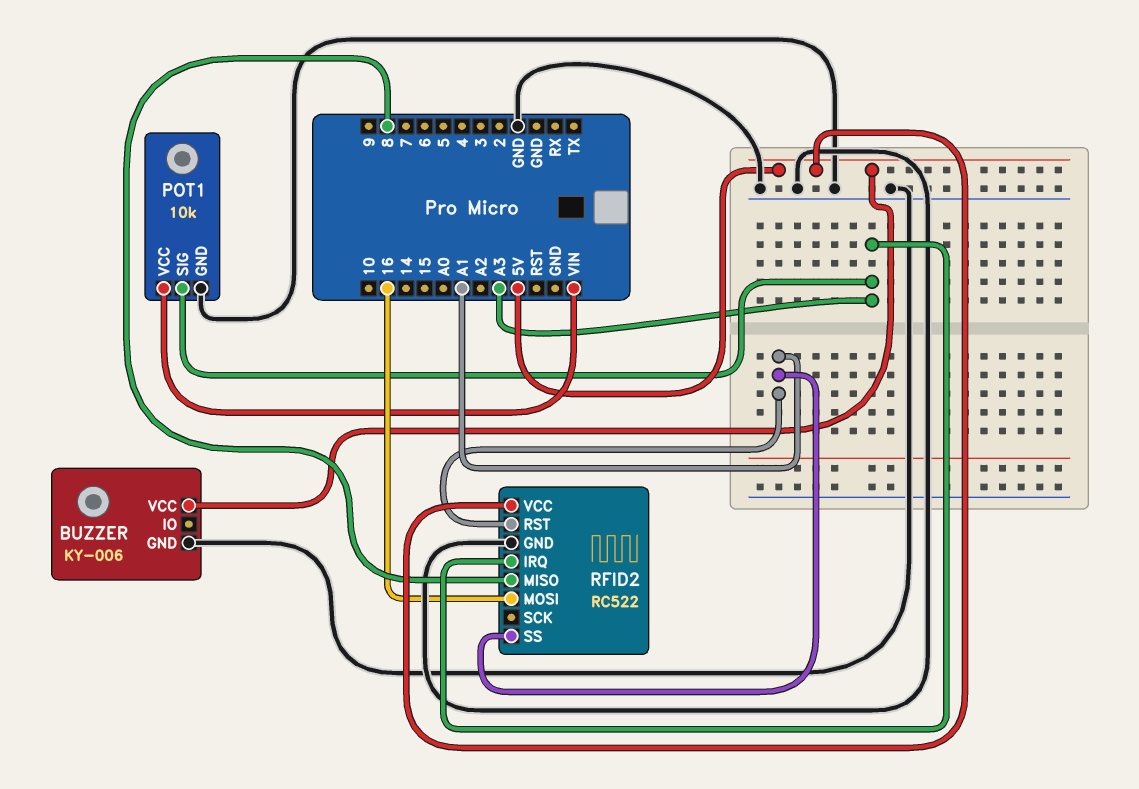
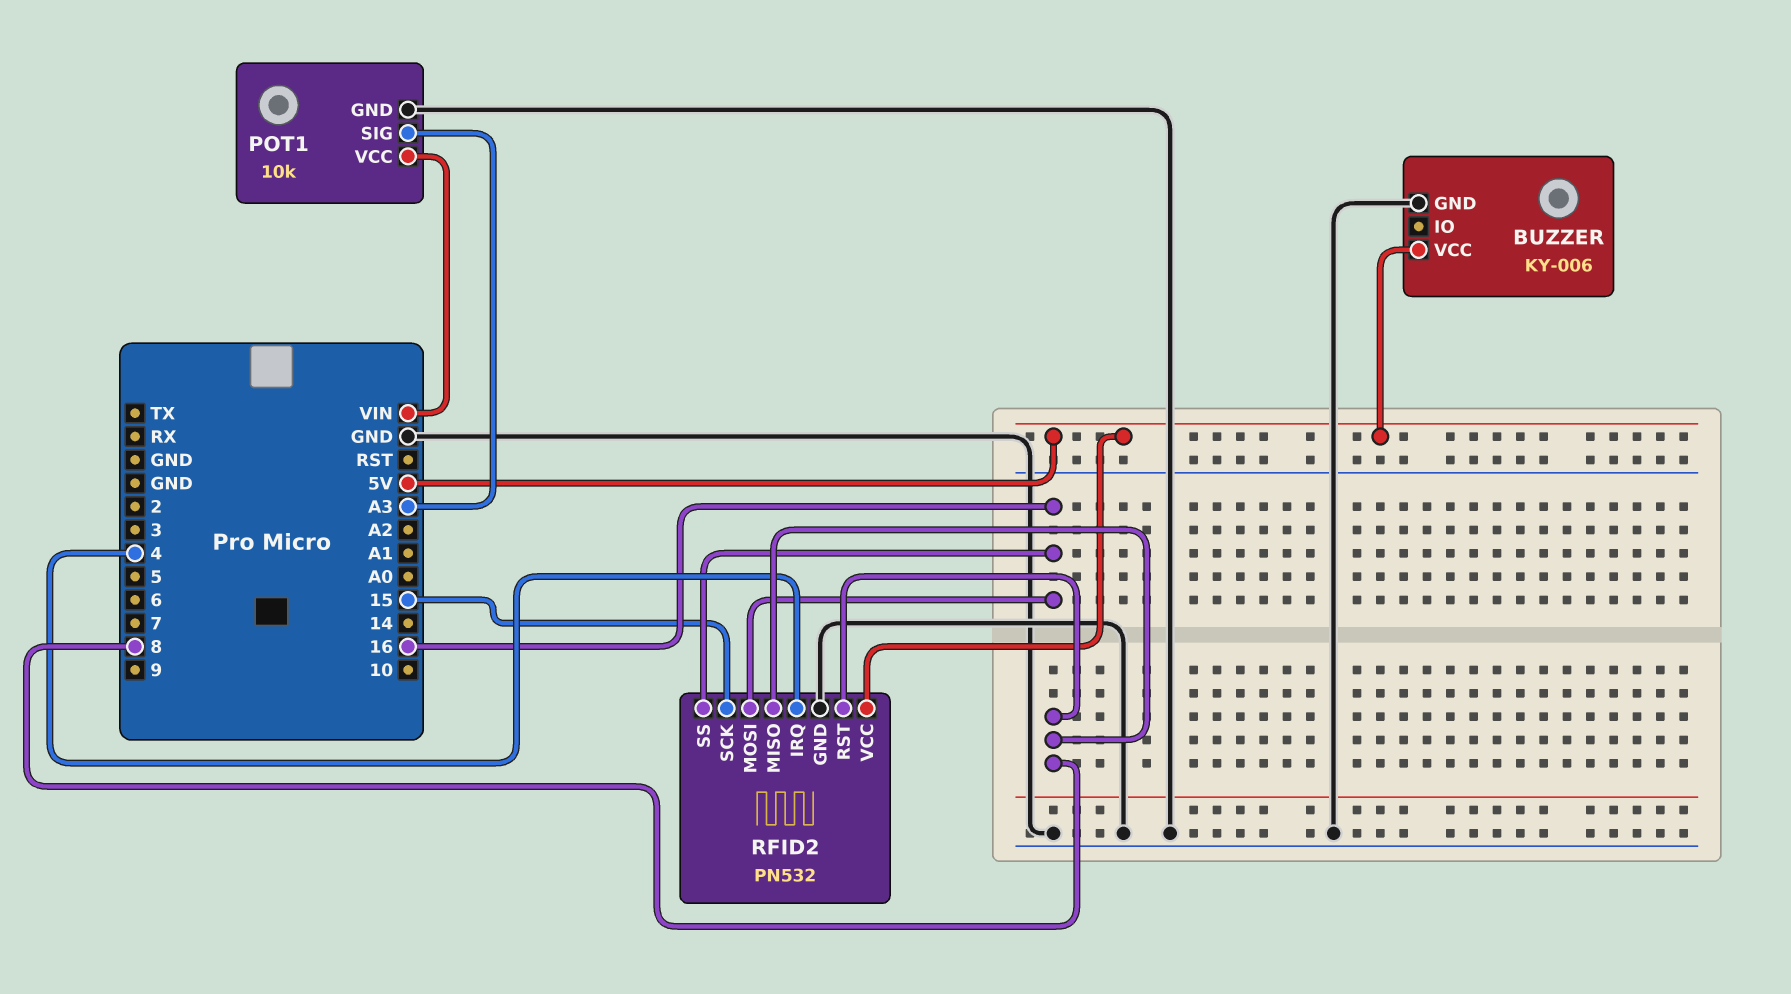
RFID2: RC522 -> PN532
RFID2 pin IRQ: A3 -> 4
RFID2 pin RST: A1 -> 8
RFID2 pin SCK: none -> 15
RFID2 pin SS: A1 -> 16

